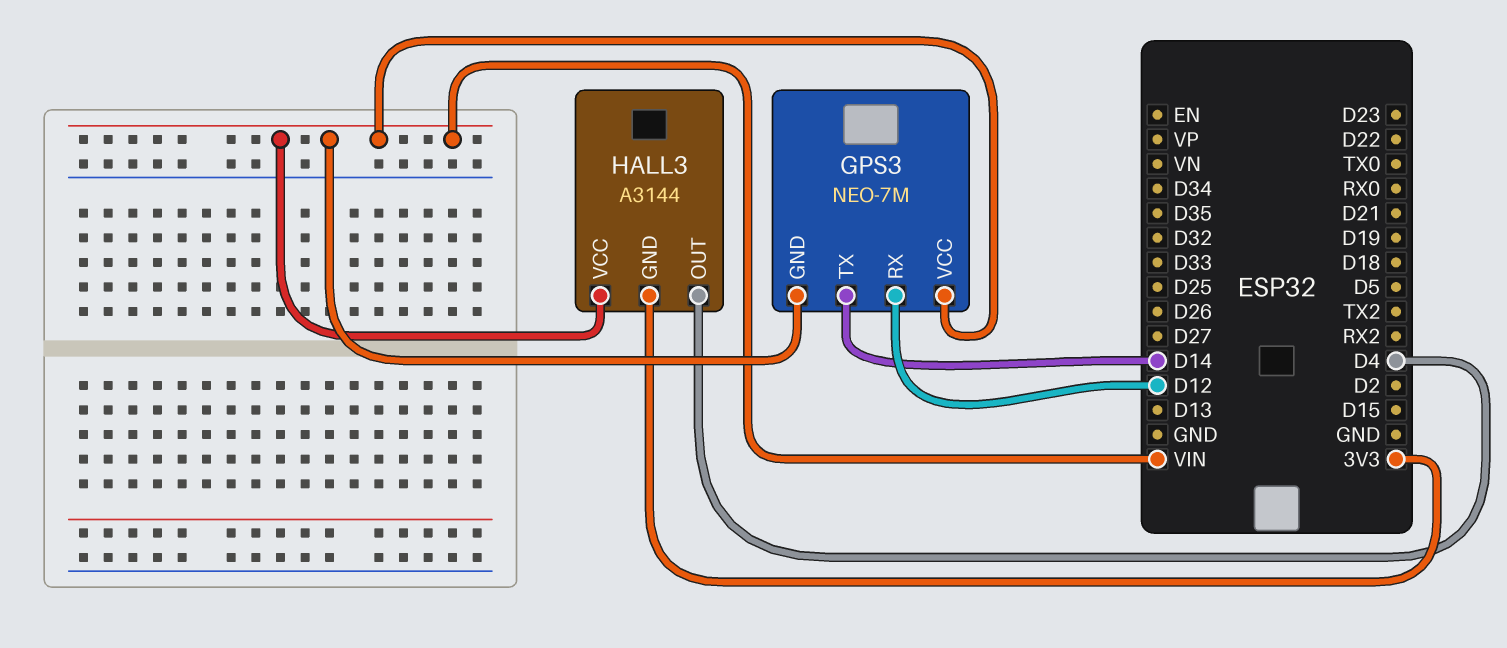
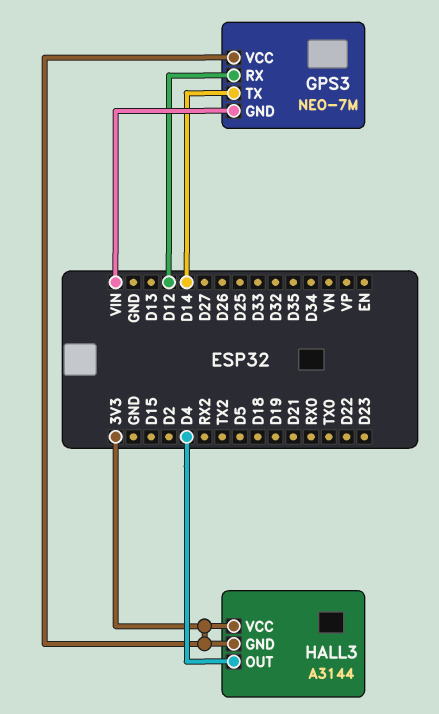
GPS3 pin VCC: VIN -> 3V3
HALL3 pin VCC: VIN -> 3V3

